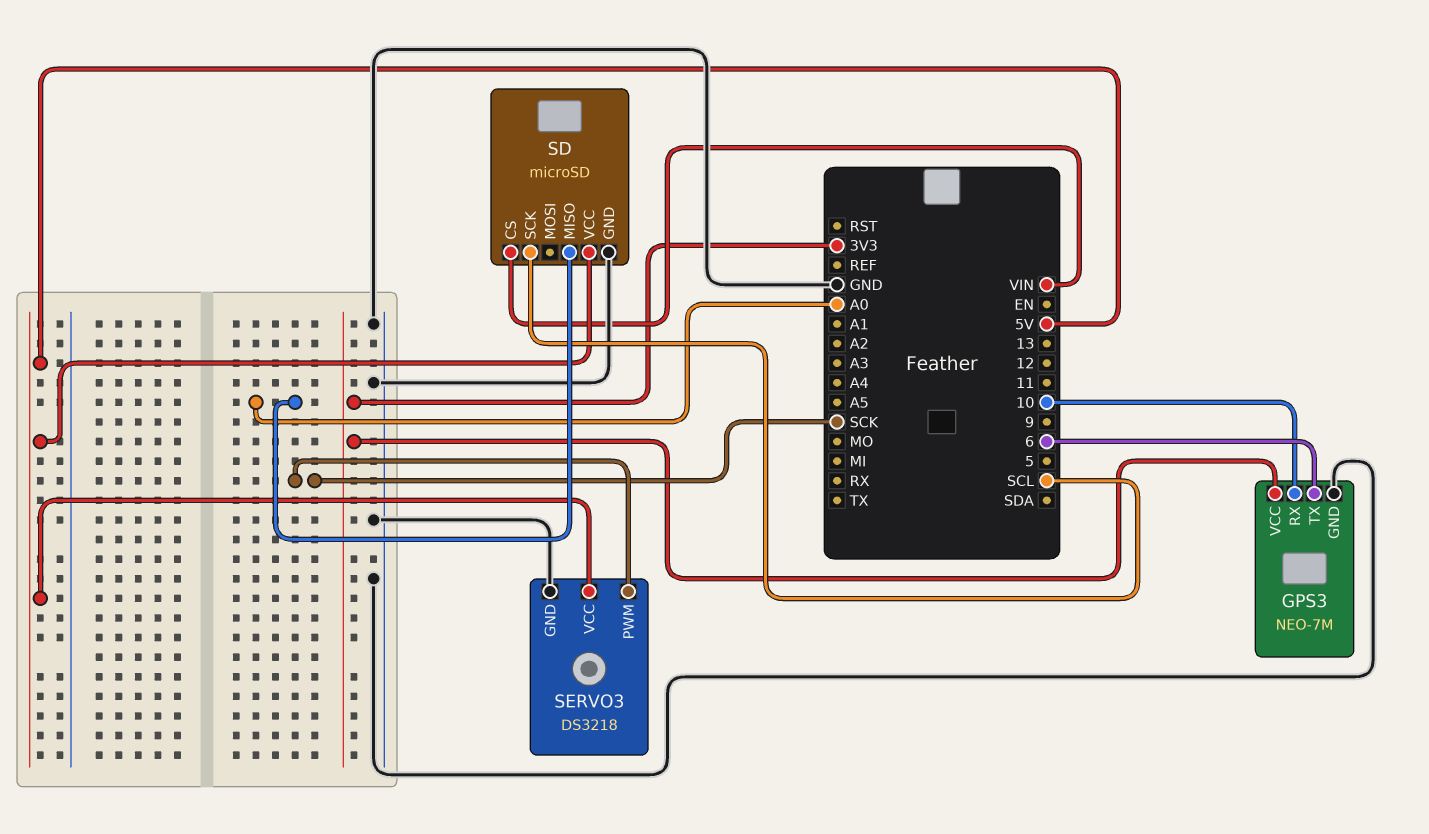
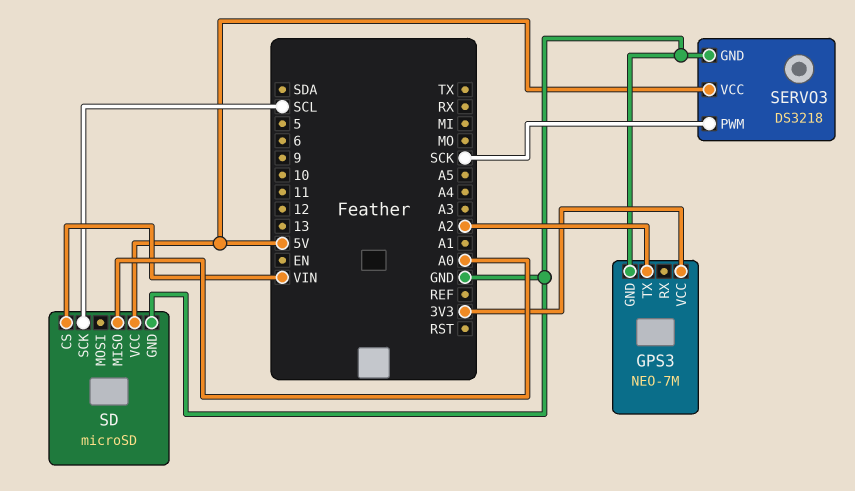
GPS3 pin RX: 10 -> none
GPS3 pin TX: 6 -> A2

